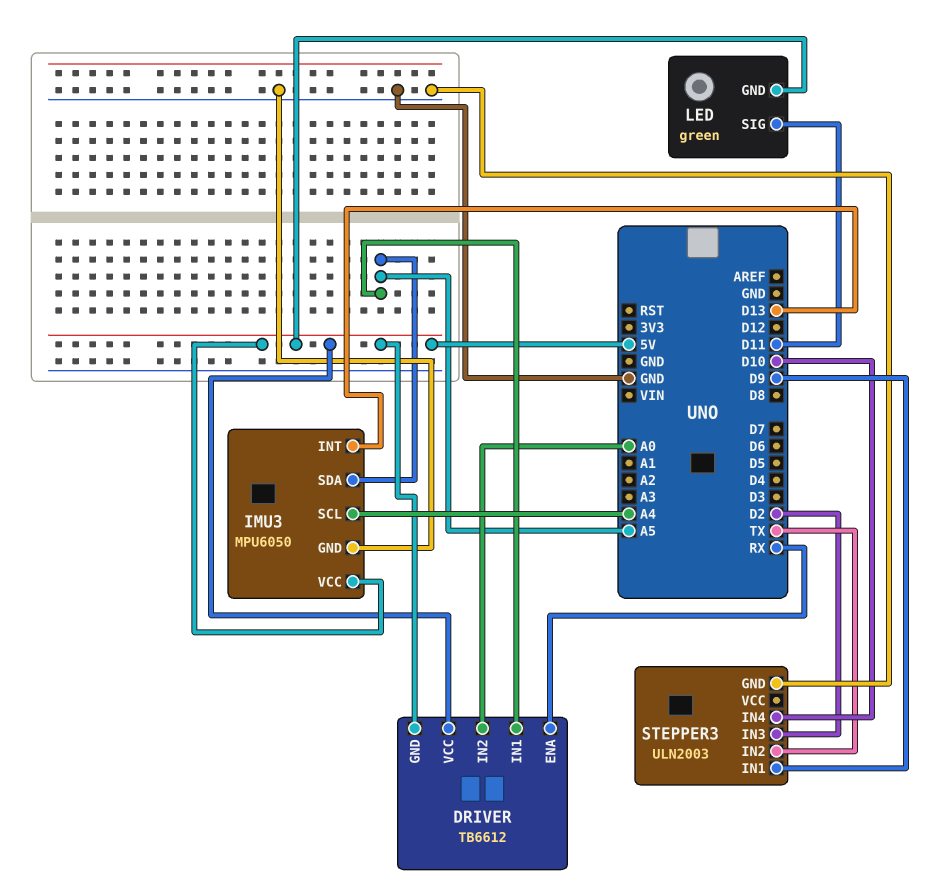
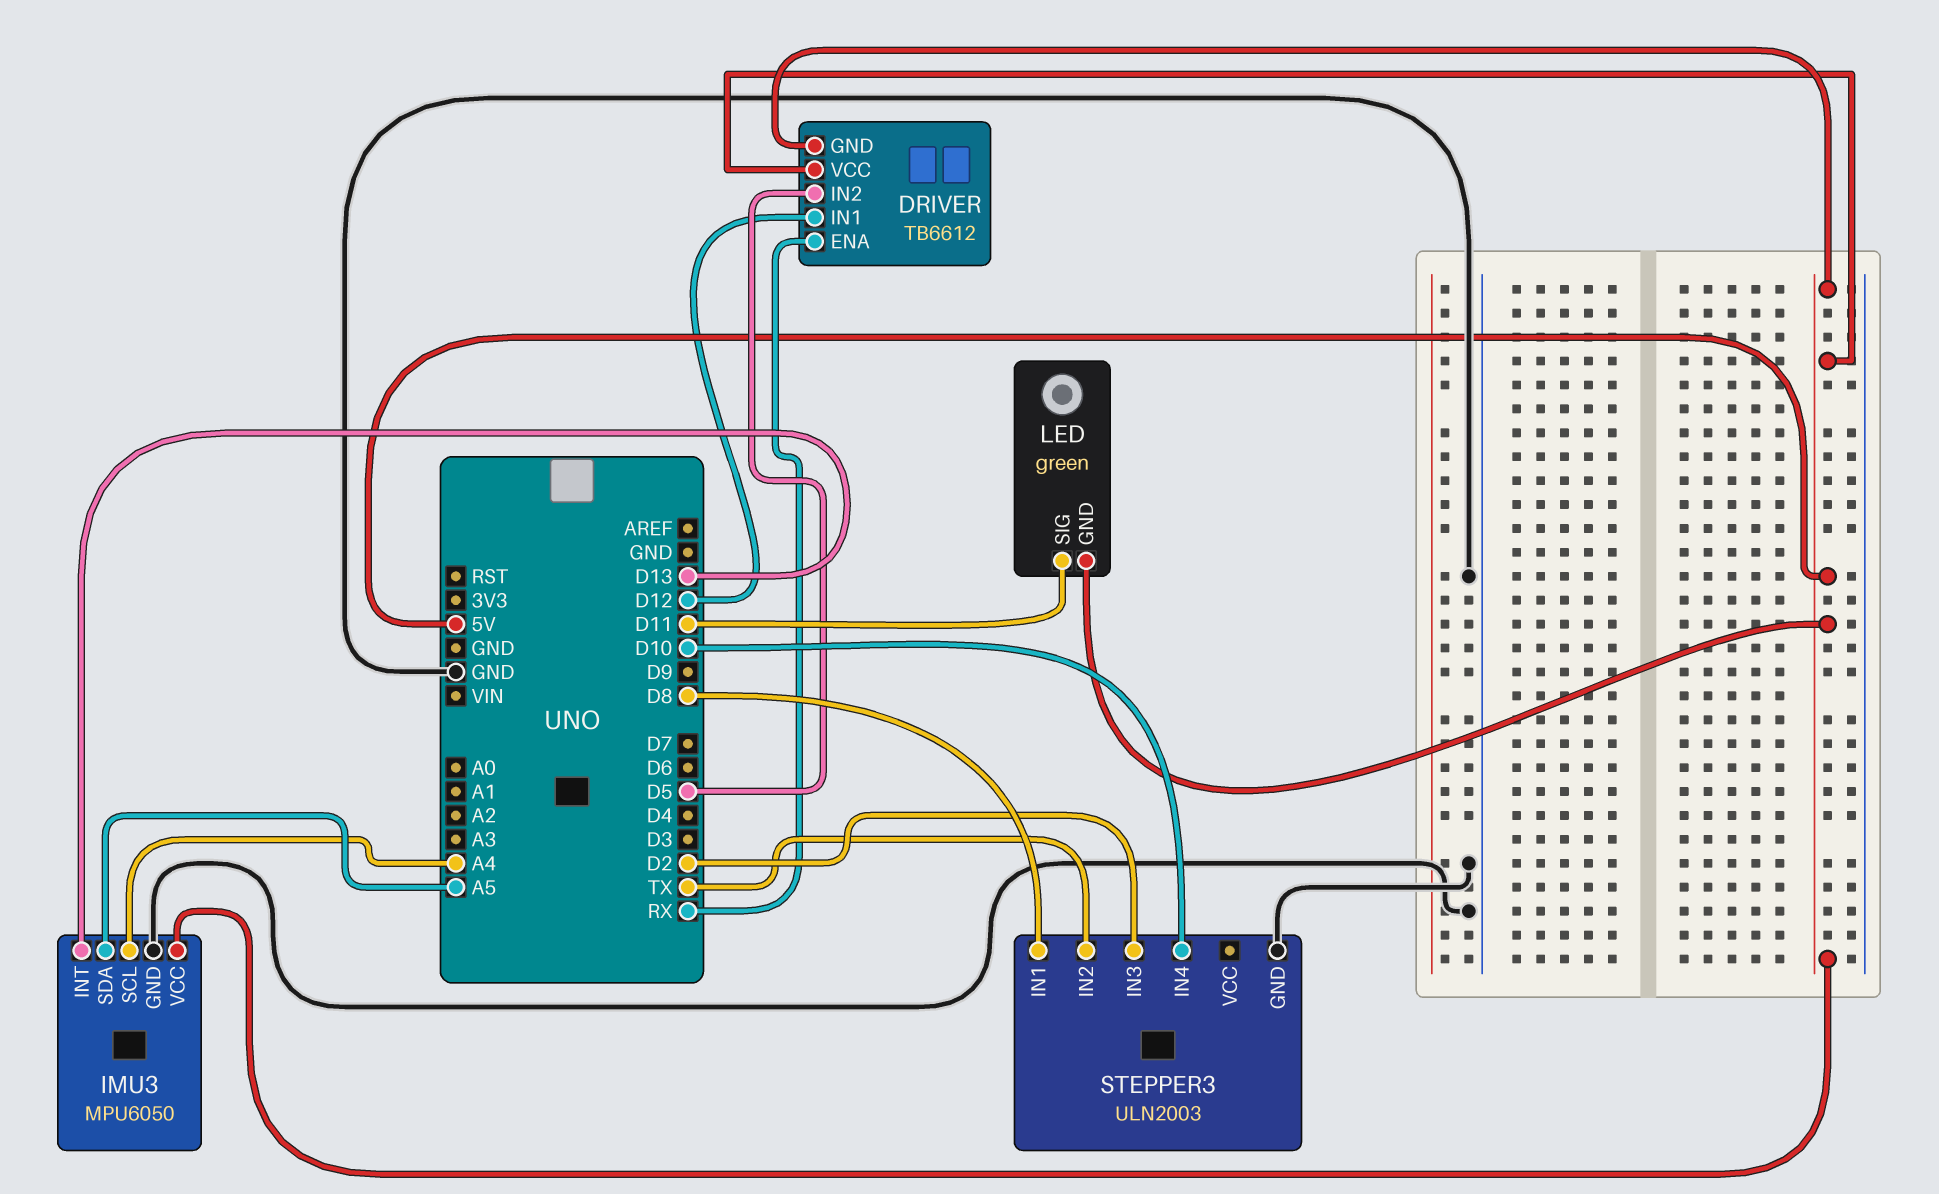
DRIVER pin IN1: A5 -> D12
DRIVER pin IN2: A0 -> D5
STEPPER3 pin IN1: D9 -> D8

